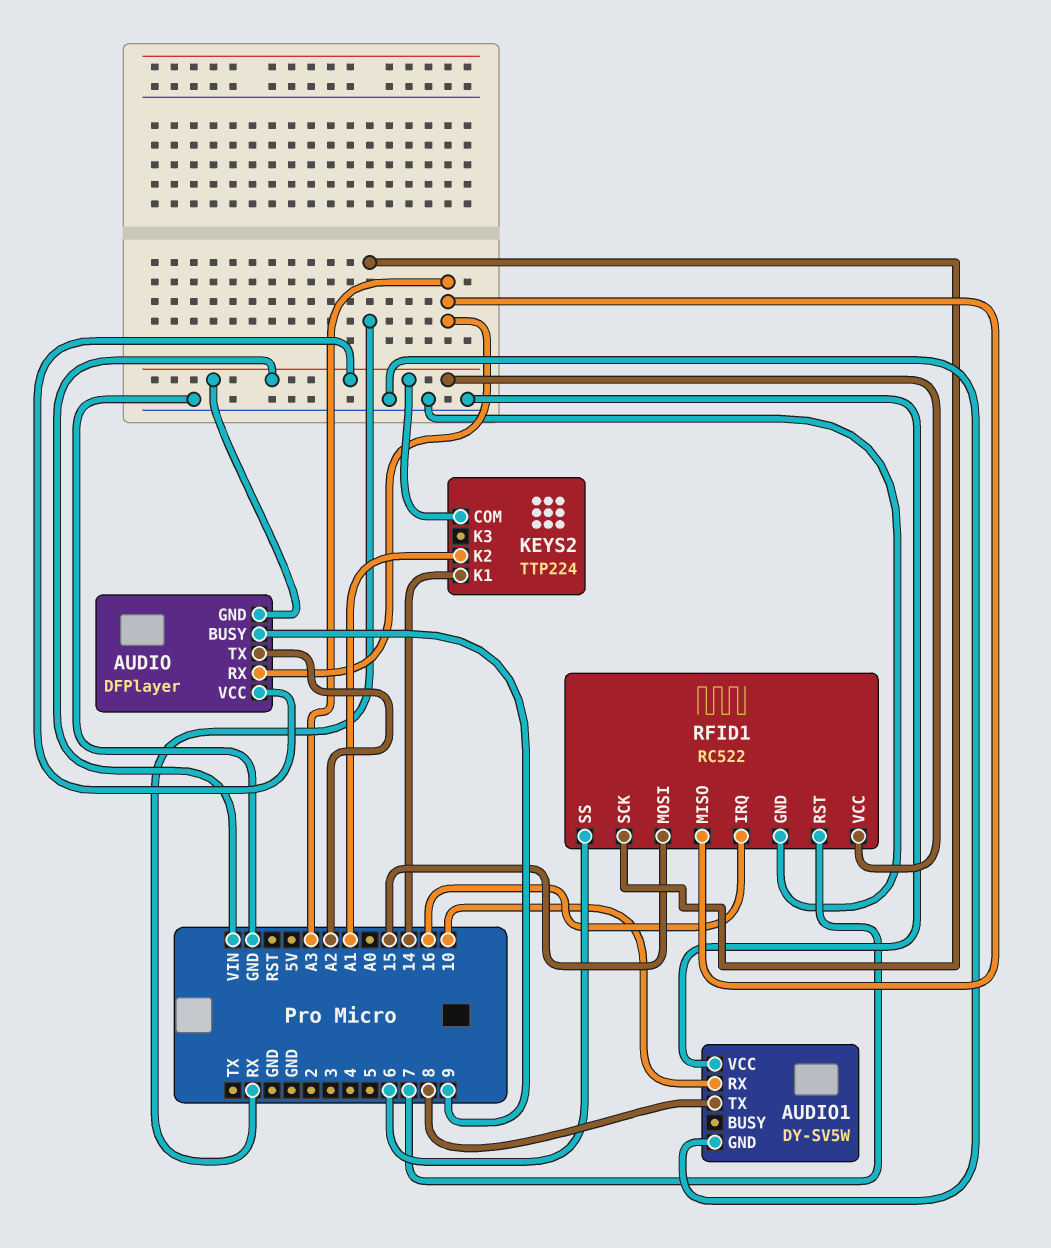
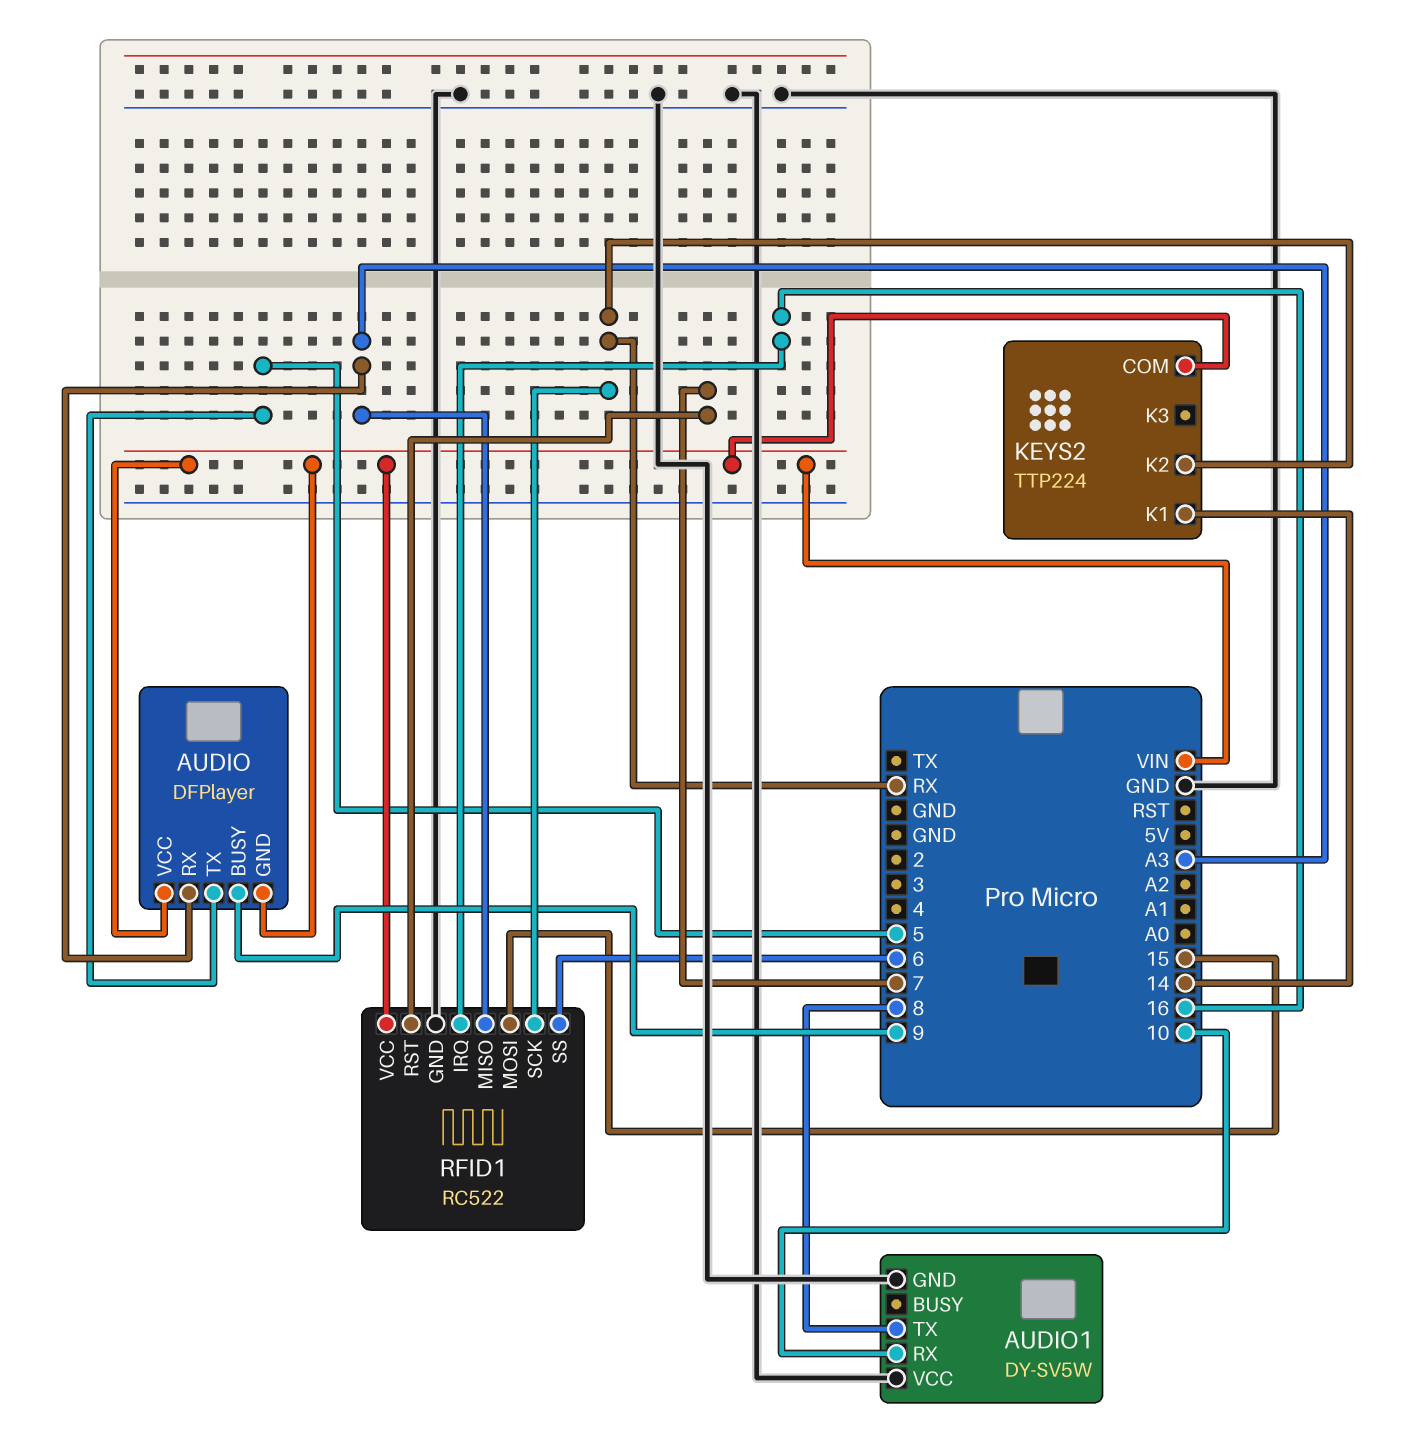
AUDIO pin TX: A2 -> 5
KEYS2 pin K2: A1 -> RX

